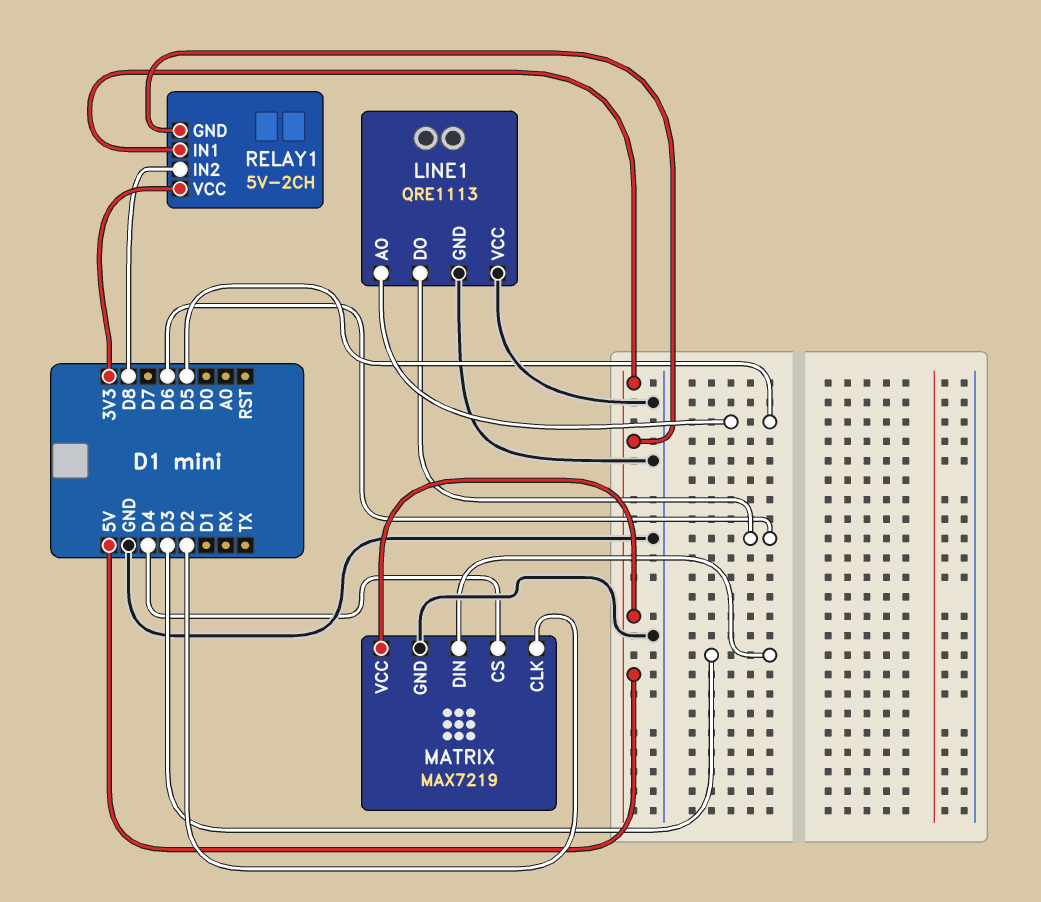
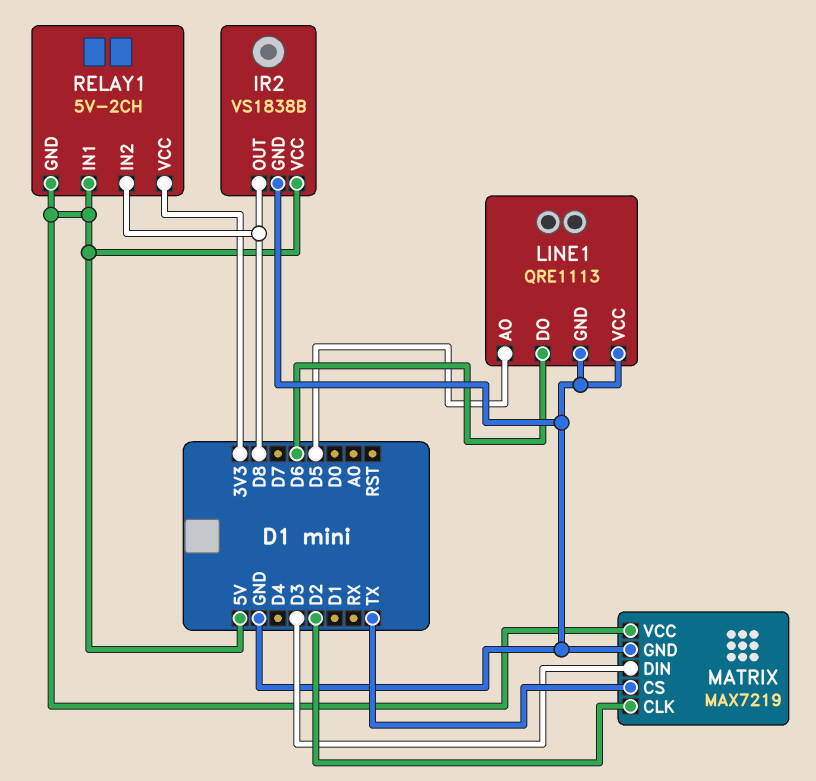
IR2: none -> VS1838B
IR2 pin GND: none -> GND
IR2 pin OUT: none -> D8
IR2 pin VCC: none -> 5V
MATRIX pin CS: D4 -> TX

